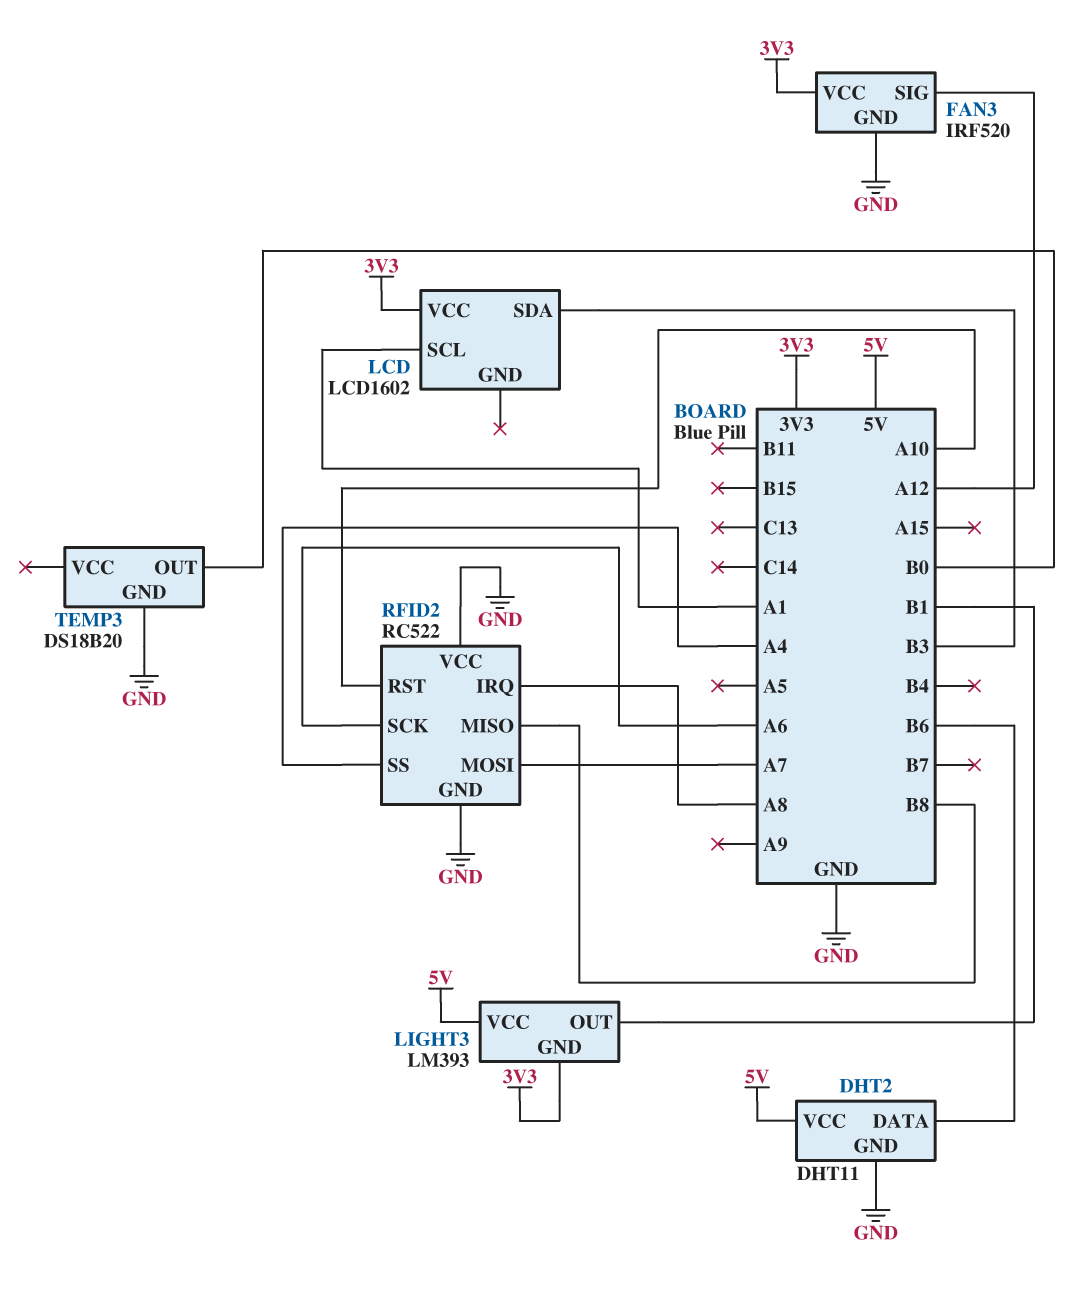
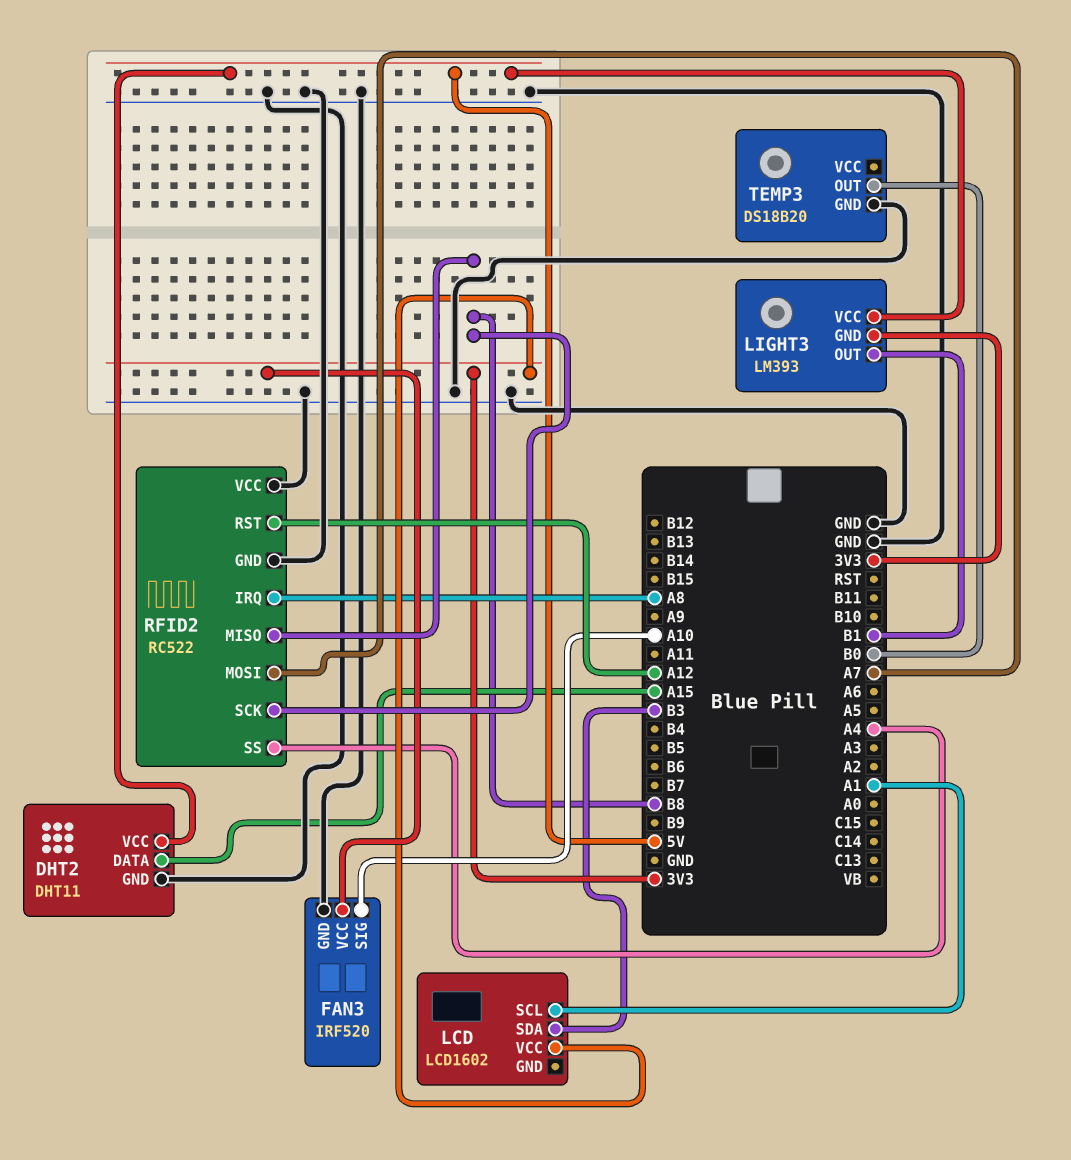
DHT2 pin DATA: B6 -> A15
FAN3 pin SIG: A12 -> A10
RFID2 pin RST: A10 -> A12
RFID2 pin SCK: A6 -> B8

